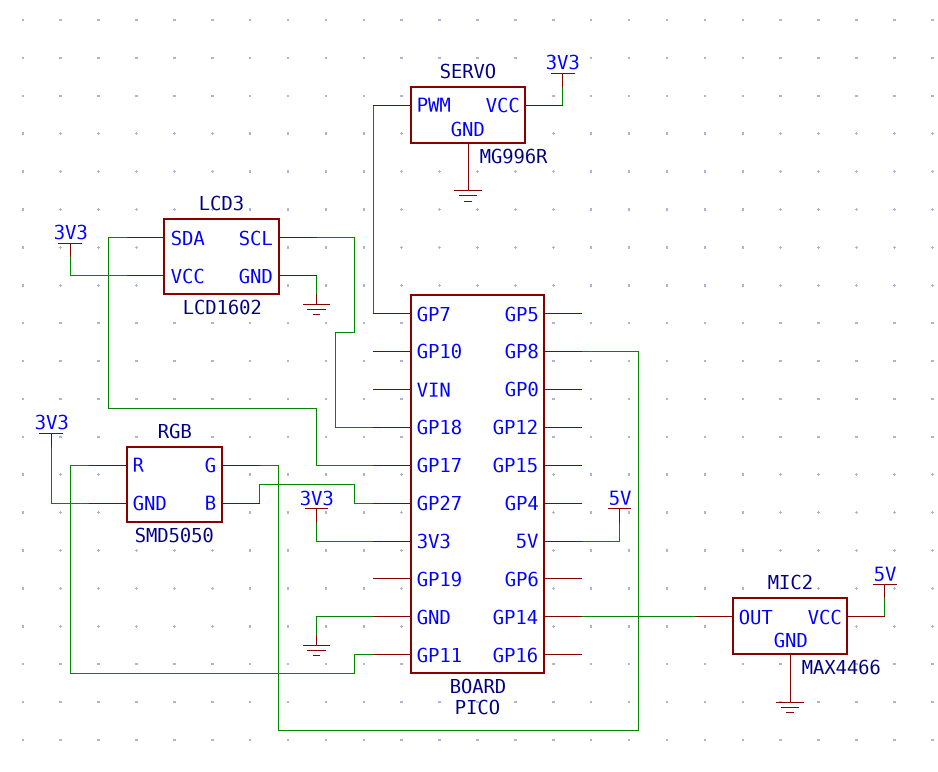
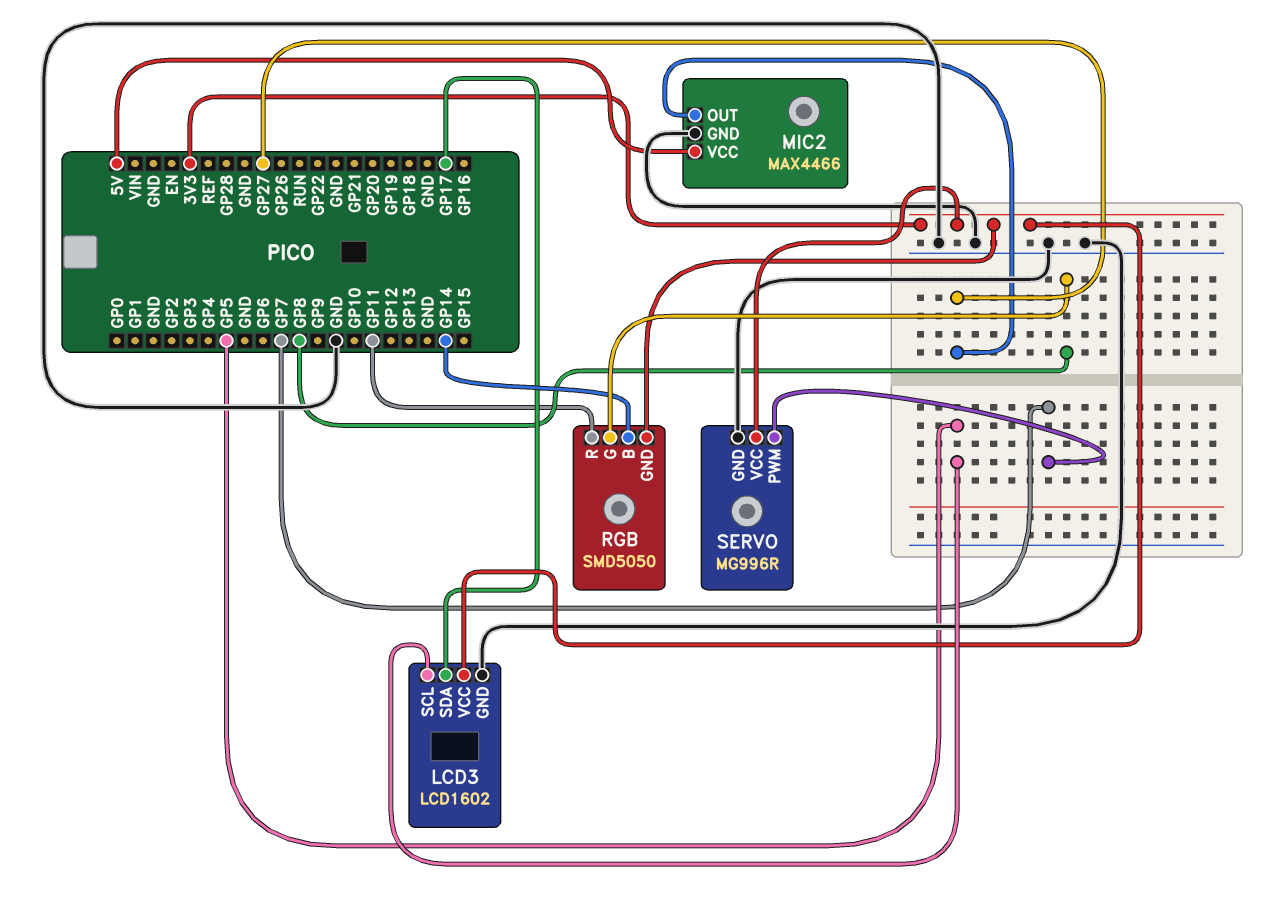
LCD3 pin SCL: GP18 -> GP5
MIC2 pin OUT: GP14 -> GP27
RGB pin B: GP27 -> GP14

